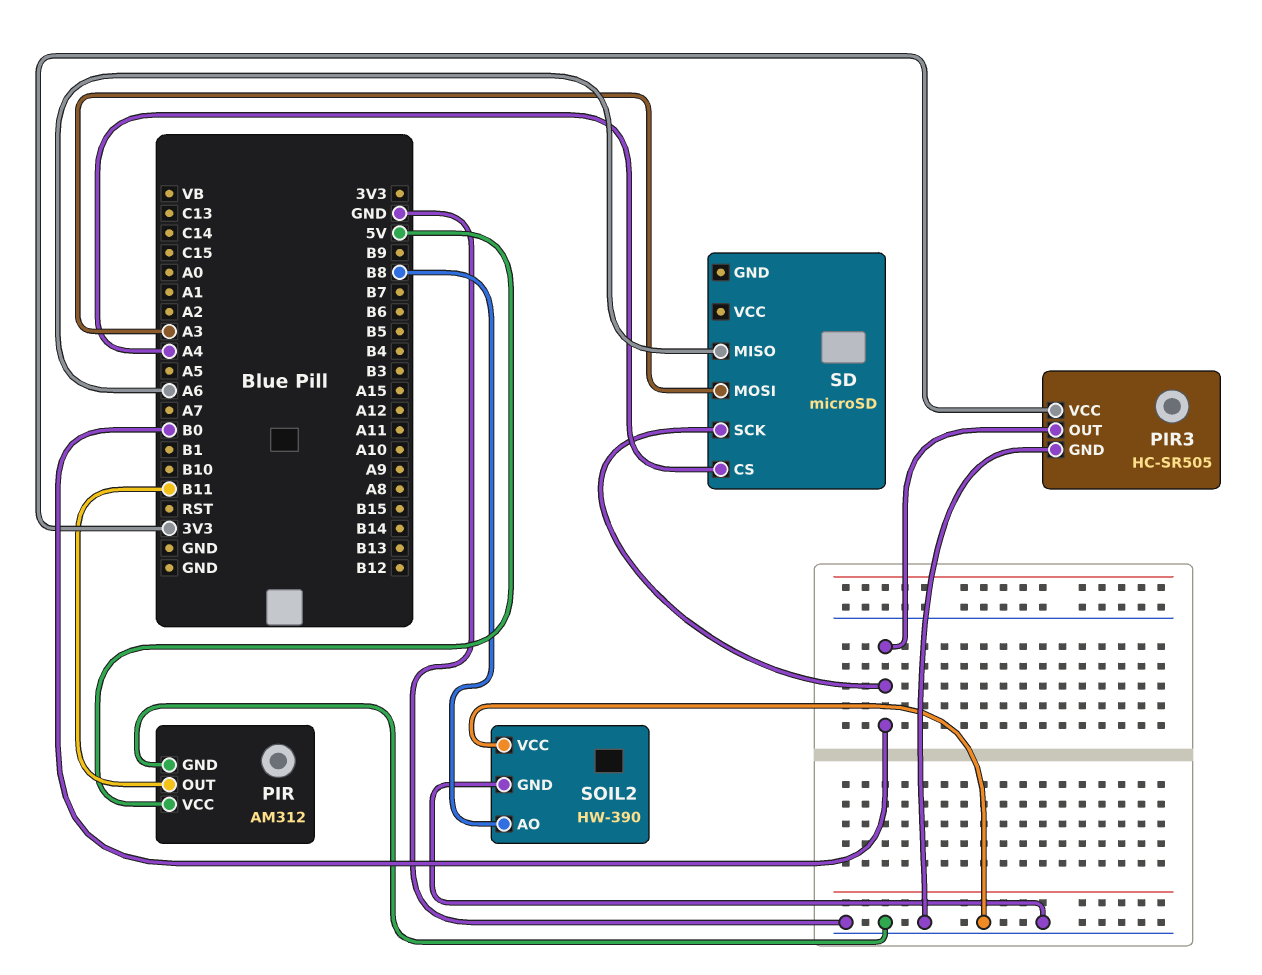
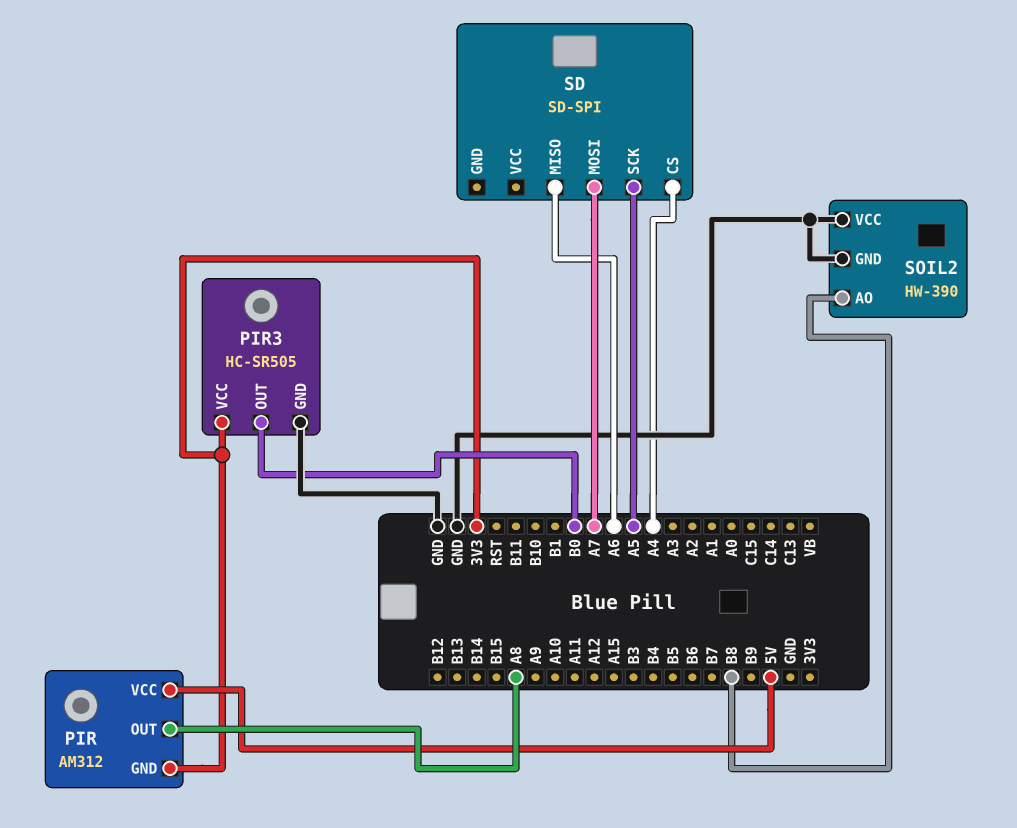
PIR pin GND: GND -> 3V3
PIR pin OUT: B11 -> A8
SD: microSD -> SD-SPI
SD pin MOSI: A3 -> A7
SD pin SCK: B0 -> A5

